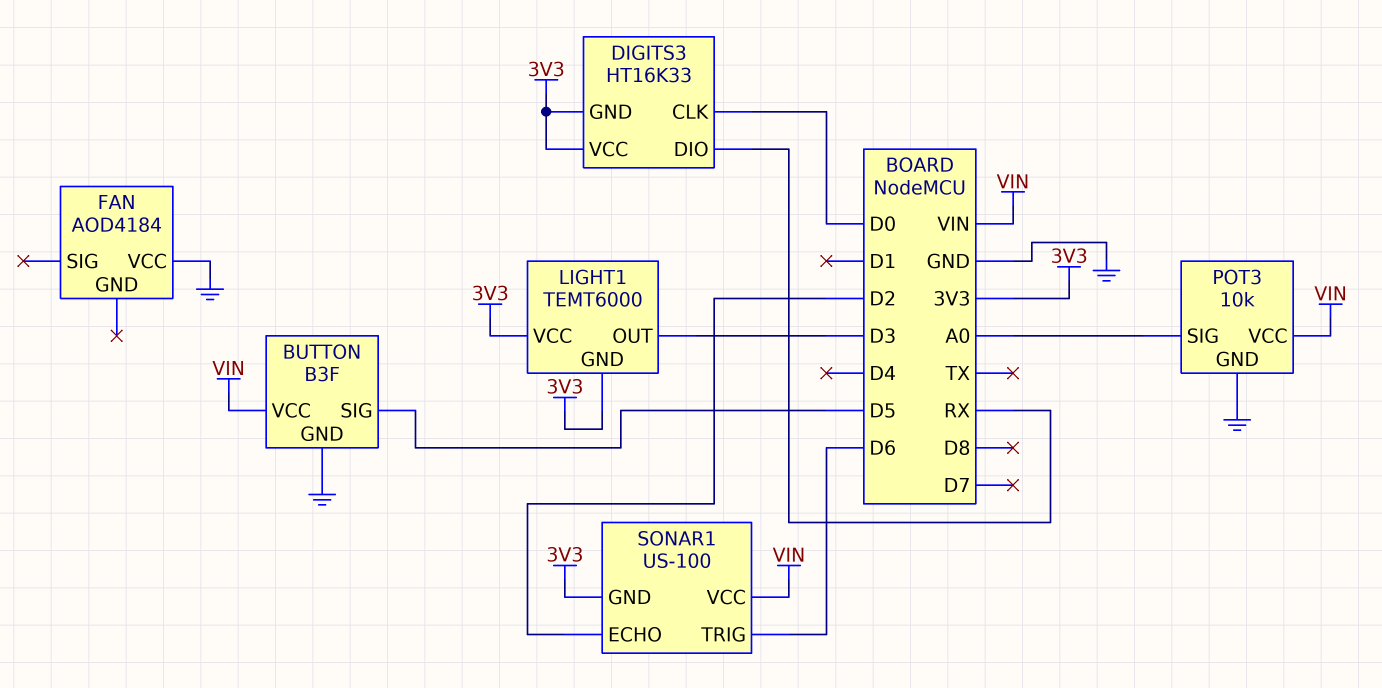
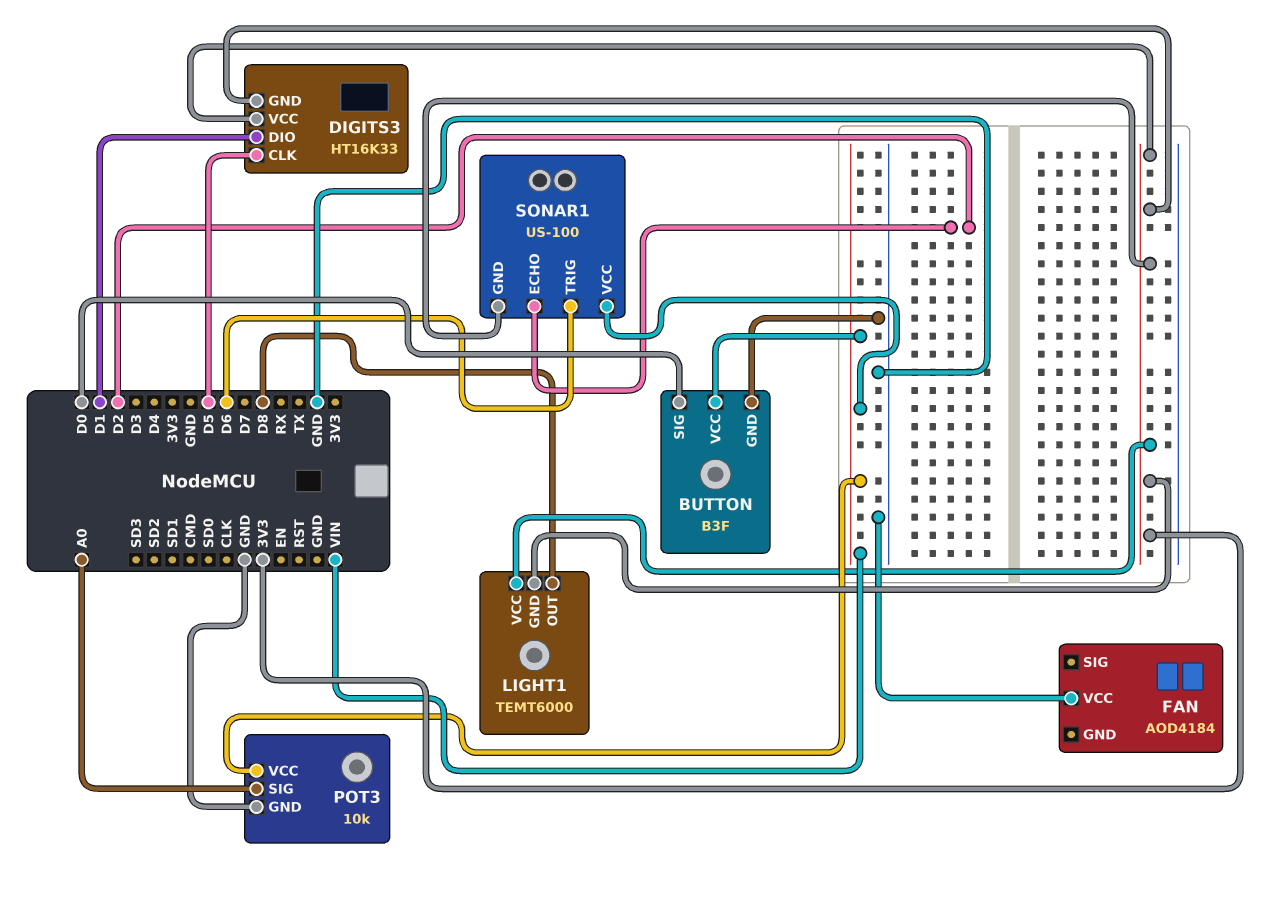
BUTTON pin SIG: D5 -> D0
DIGITS3 pin CLK: D0 -> D5
DIGITS3 pin DIO: RX -> D1
LIGHT1 pin OUT: D3 -> D8

